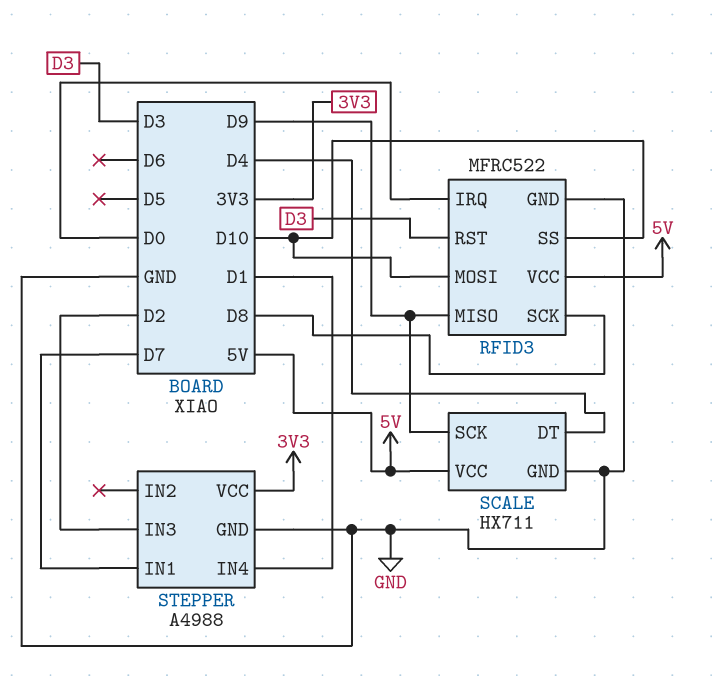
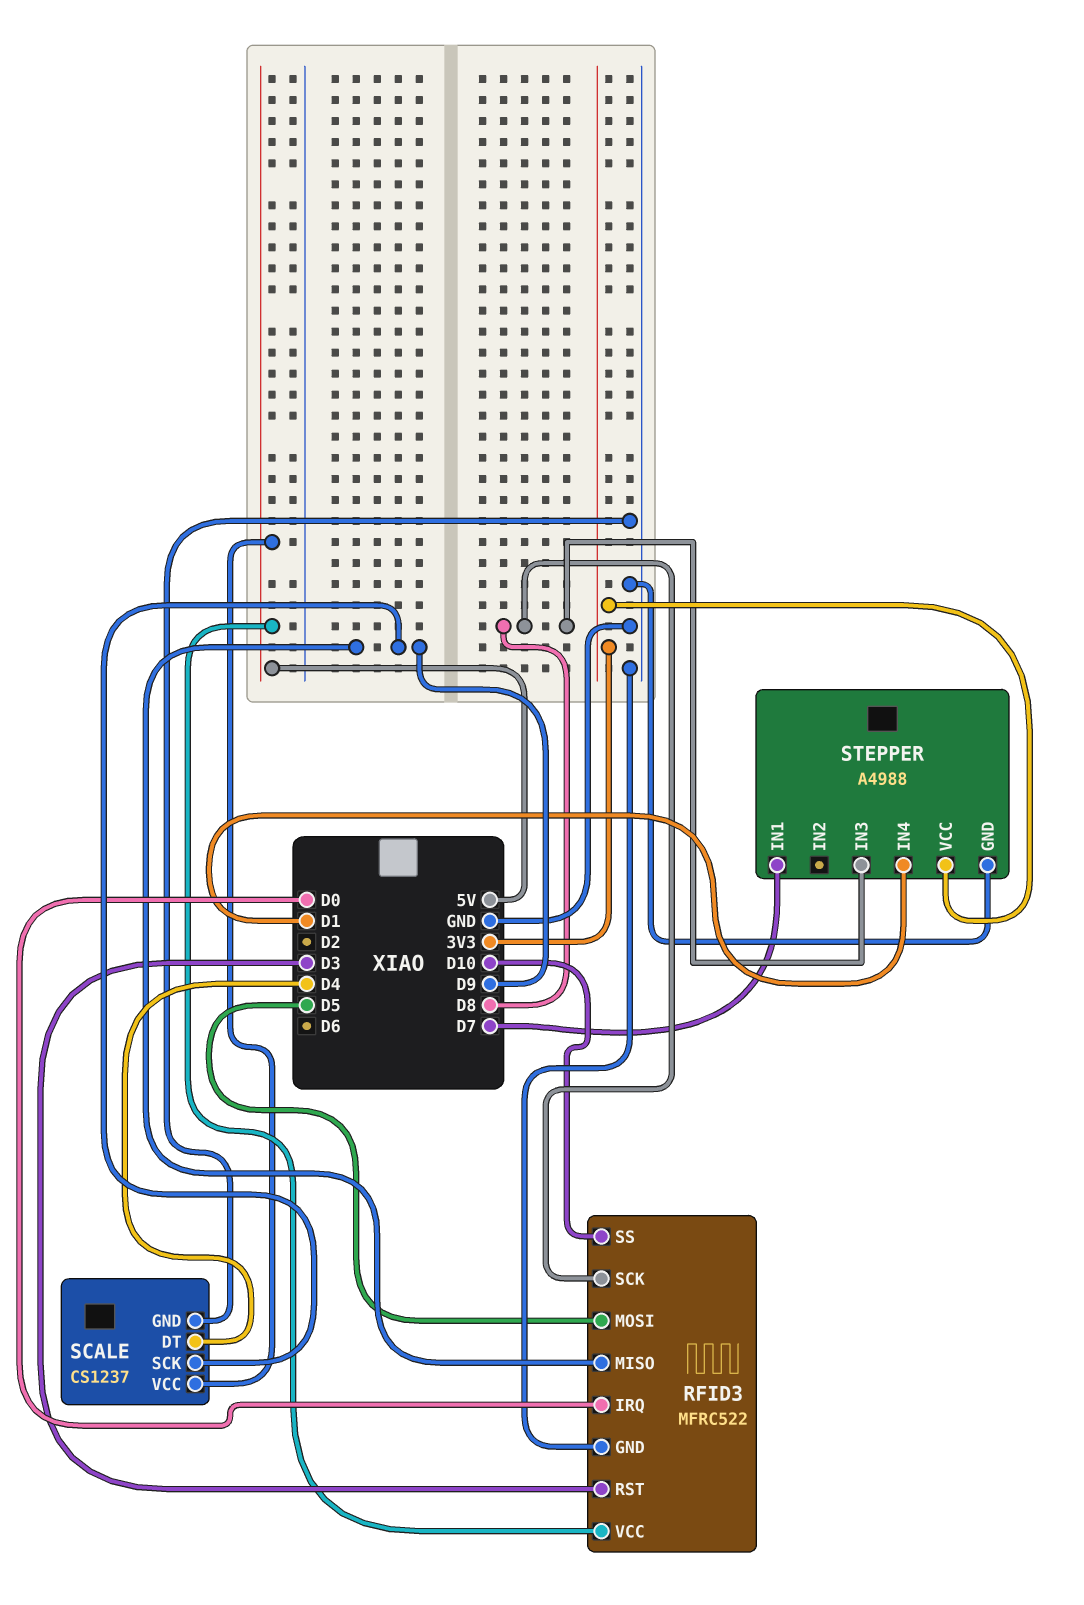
RFID3 pin MOSI: D10 -> D5
SCALE: HX711 -> CS1237
STEPPER pin IN3: D2 -> D8

